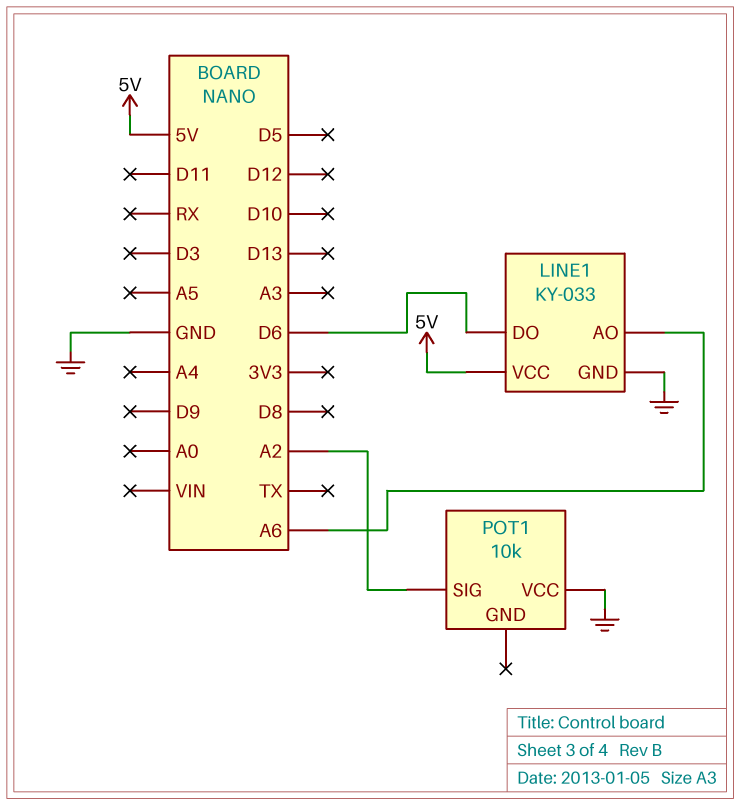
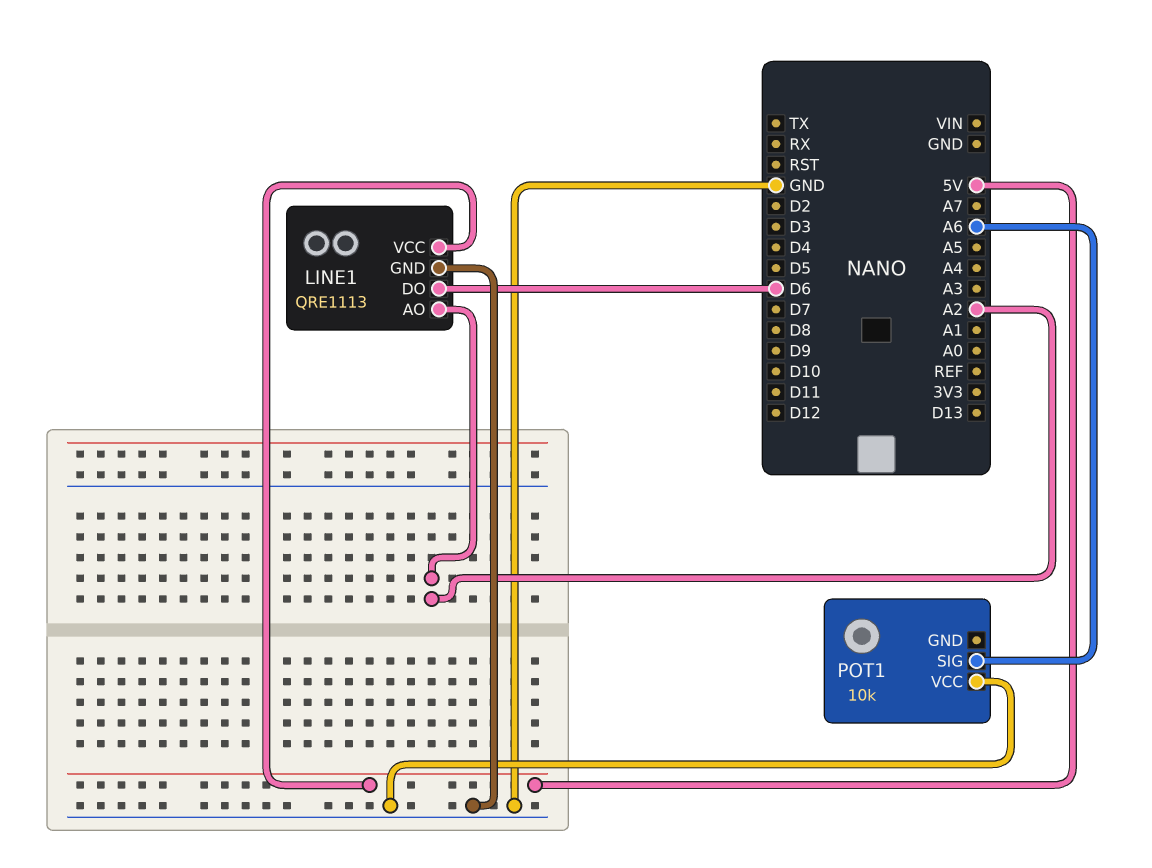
LINE1: KY-033 -> QRE1113
LINE1 pin AO: A6 -> A2
POT1 pin SIG: A2 -> A6

